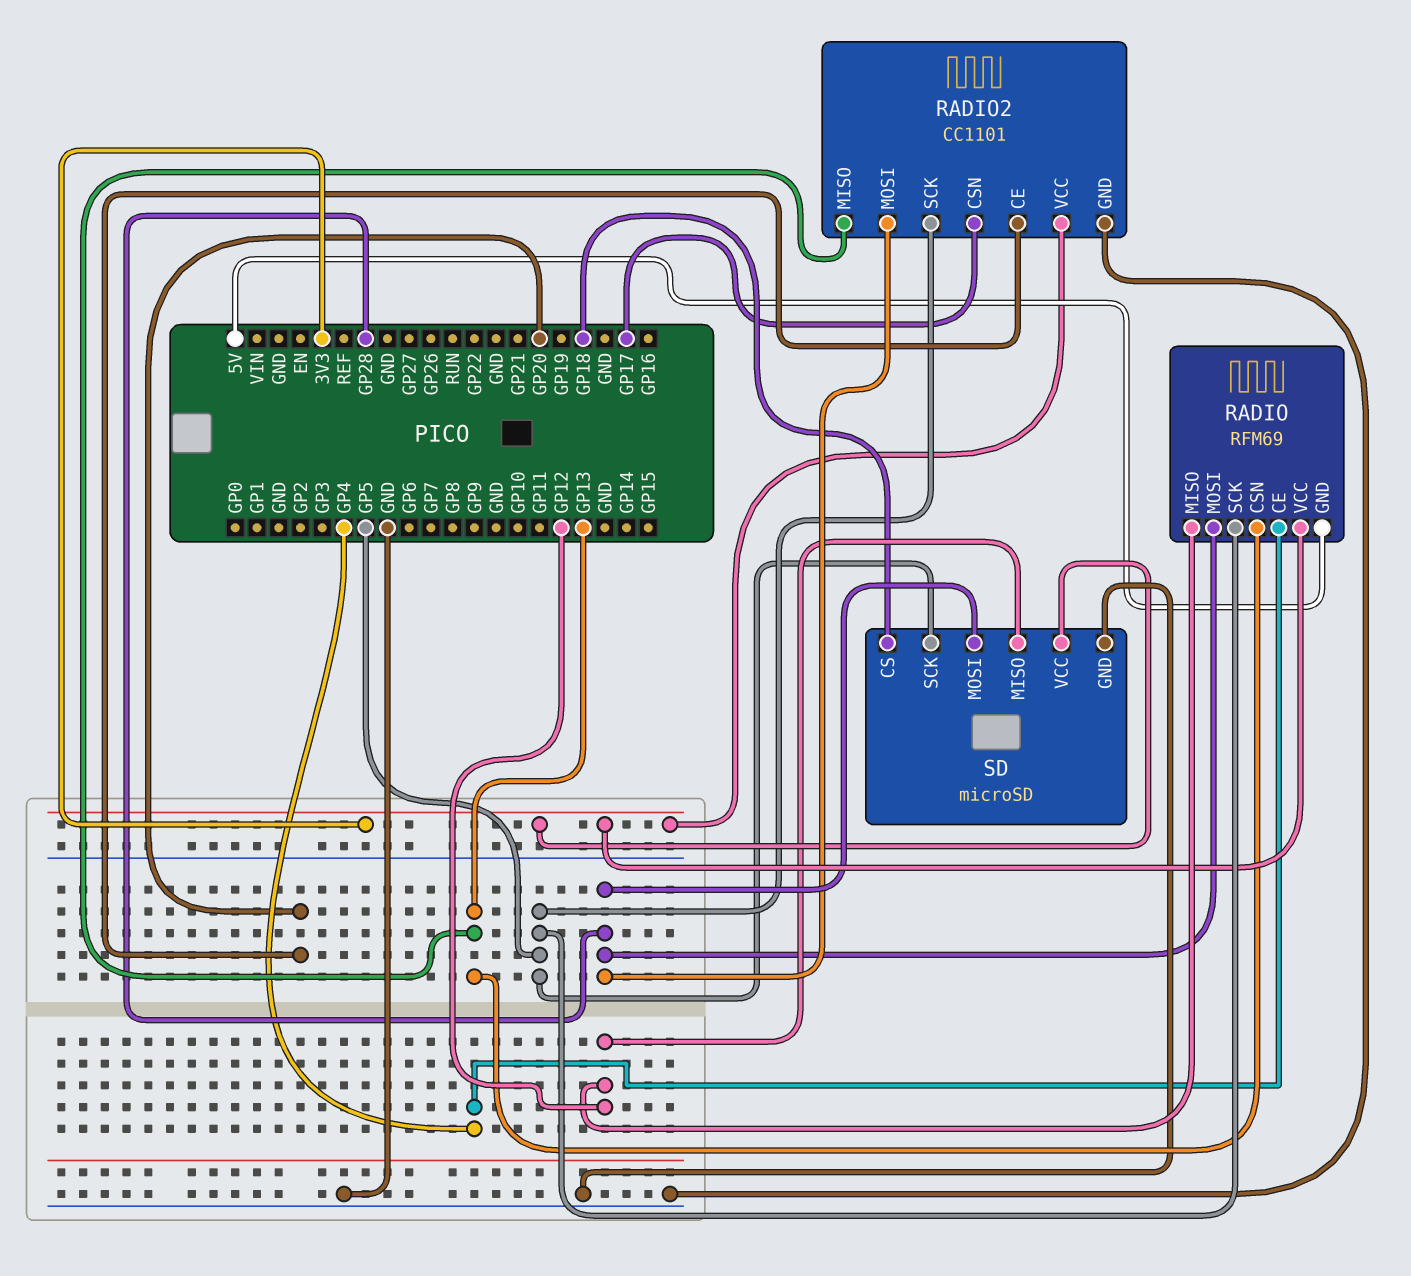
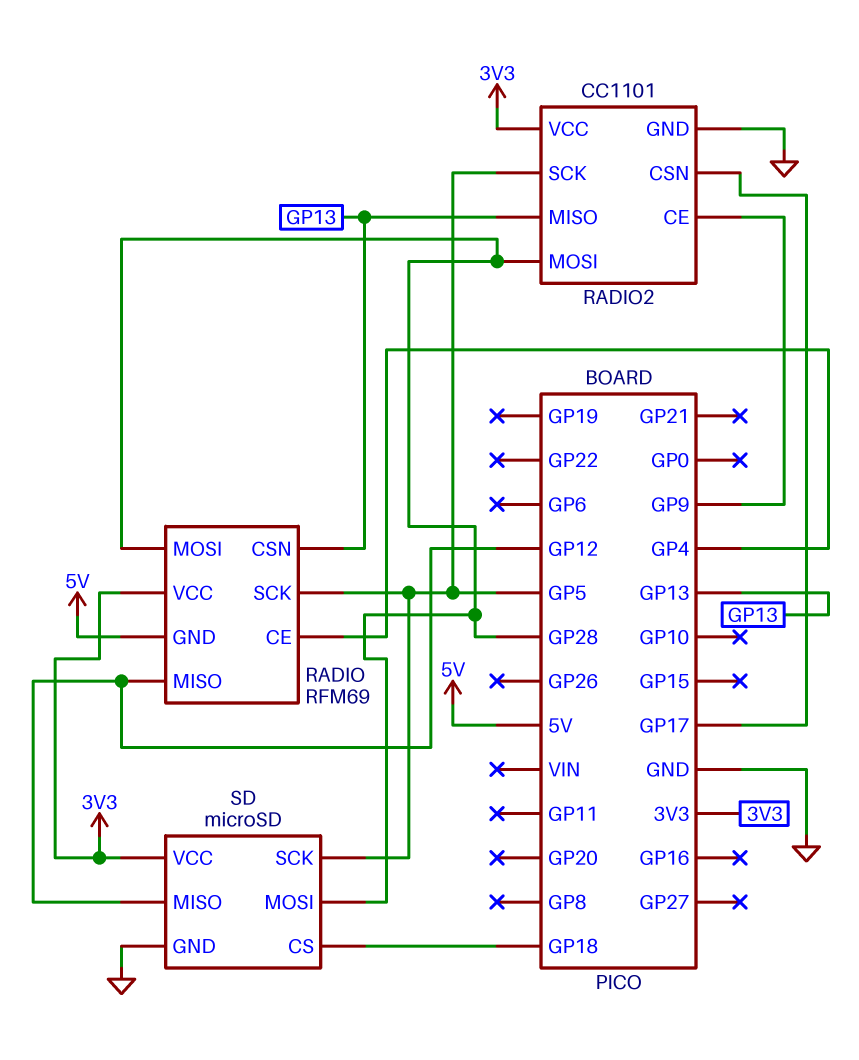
RADIO2 pin CE: GP20 -> GP9

